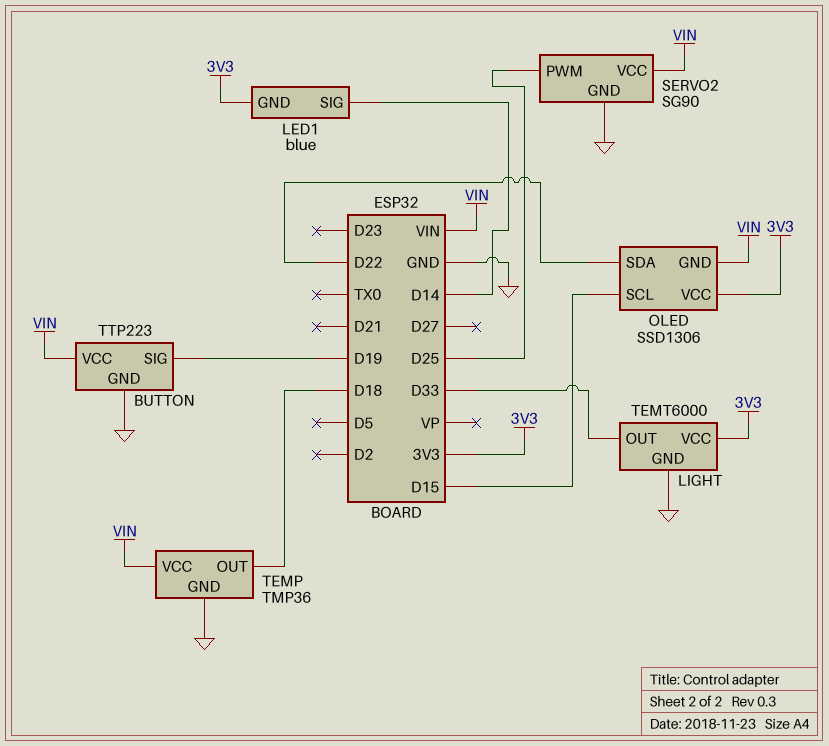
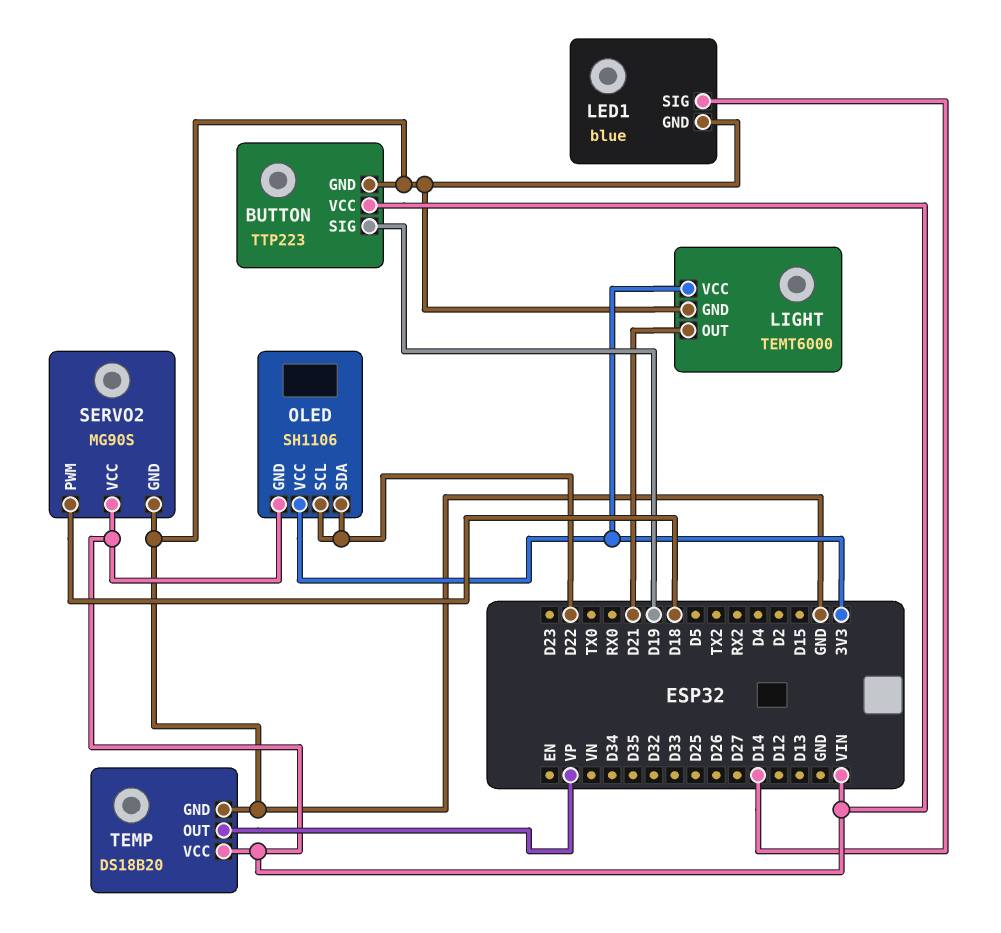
LED1 pin GND: 3V3 -> GND
LIGHT pin OUT: D33 -> D21
OLED: SSD1306 -> SH1106
OLED pin SCL: D15 -> D22
SERVO2: SG90 -> MG90S
SERVO2 pin PWM: D25 -> D18
TEMP: TMP36 -> DS18B20
TEMP pin OUT: D18 -> VP

